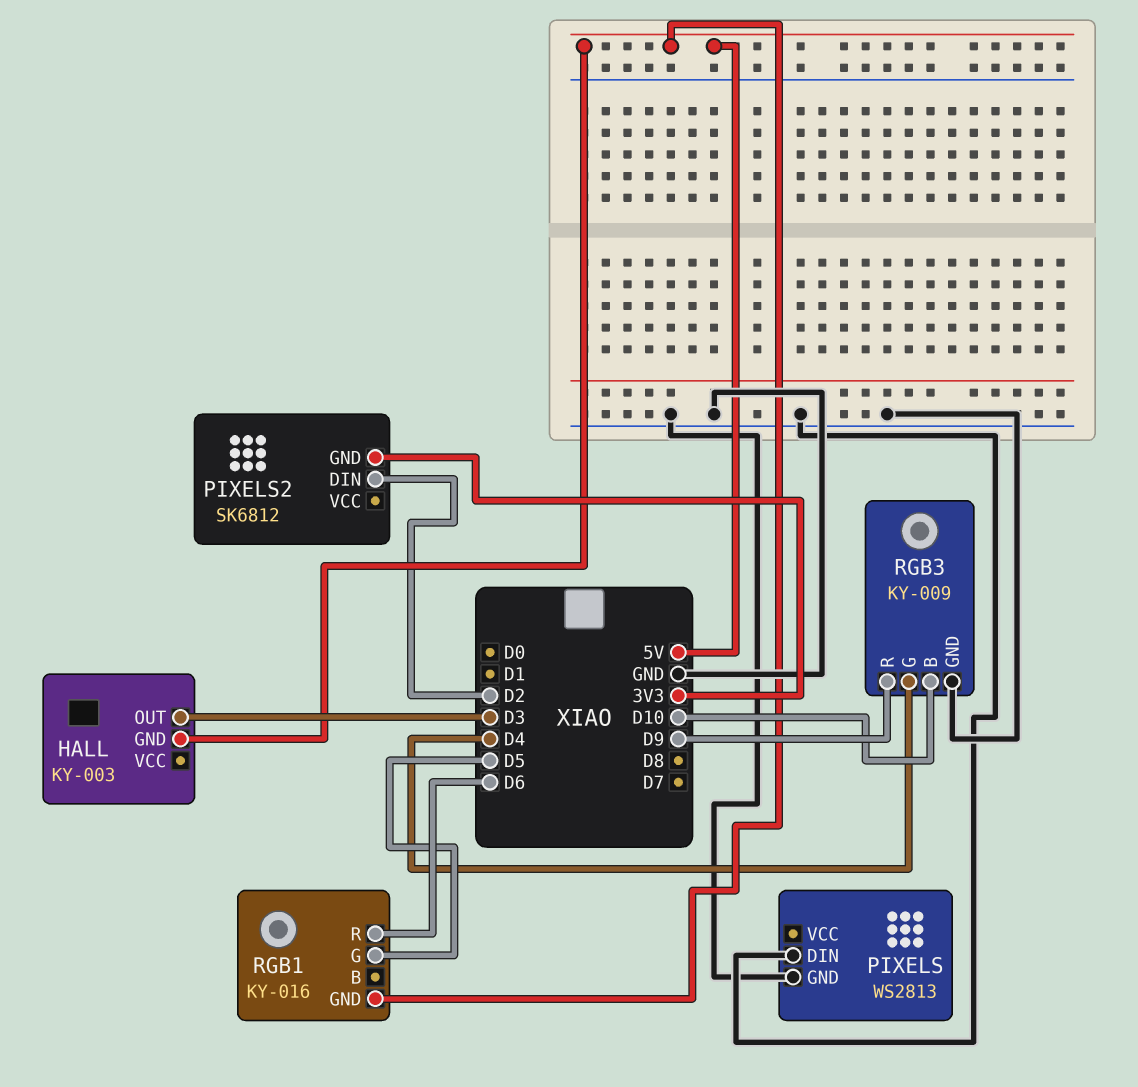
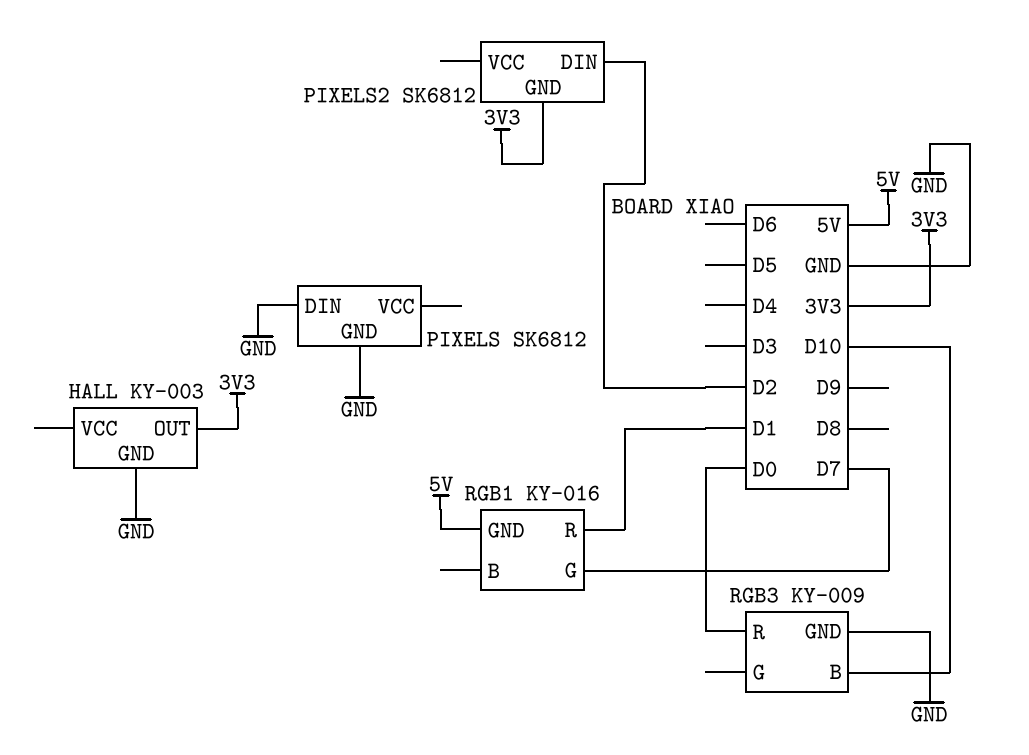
HALL pin GND: 5V -> GND
HALL pin OUT: D3 -> 3V3
PIXELS: WS2813 -> SK6812
RGB1 pin G: D5 -> D7
RGB1 pin R: D6 -> D1
RGB3 pin G: D4 -> none
RGB3 pin R: D9 -> D0

